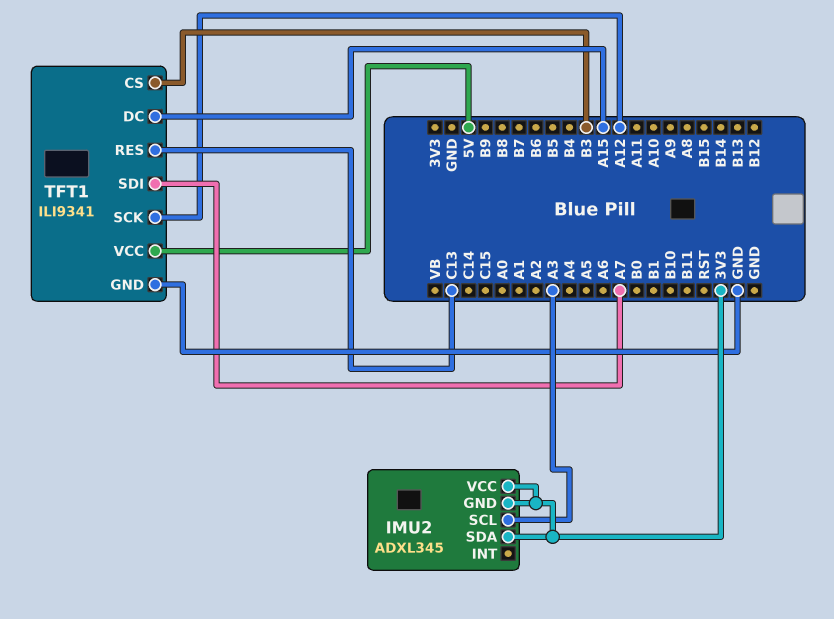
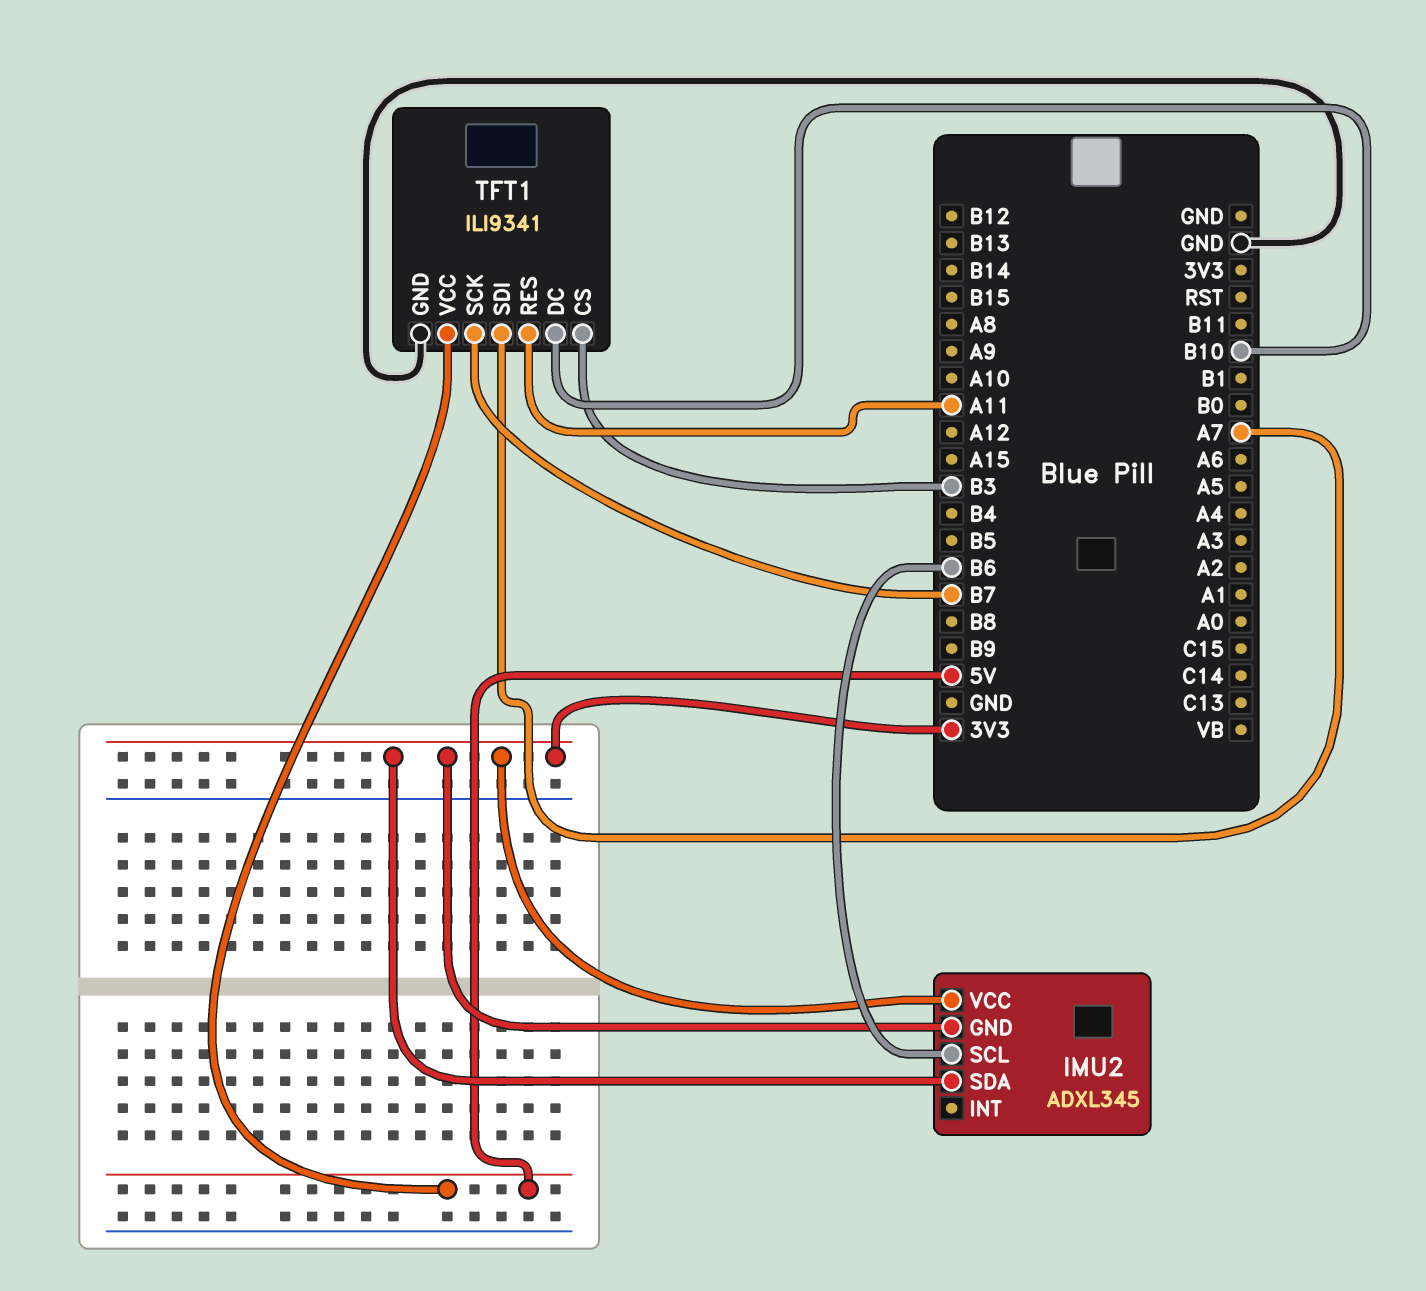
IMU2 pin SCL: A3 -> B6
TFT1 pin DC: A15 -> B10
TFT1 pin RES: C13 -> A11
TFT1 pin SCK: A12 -> B7

